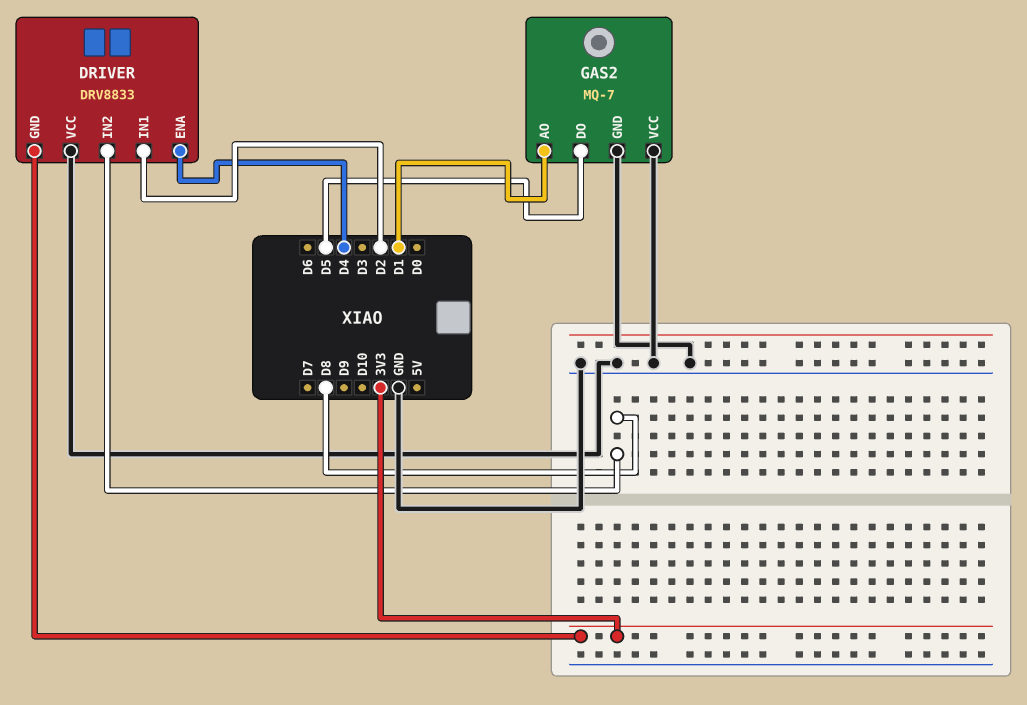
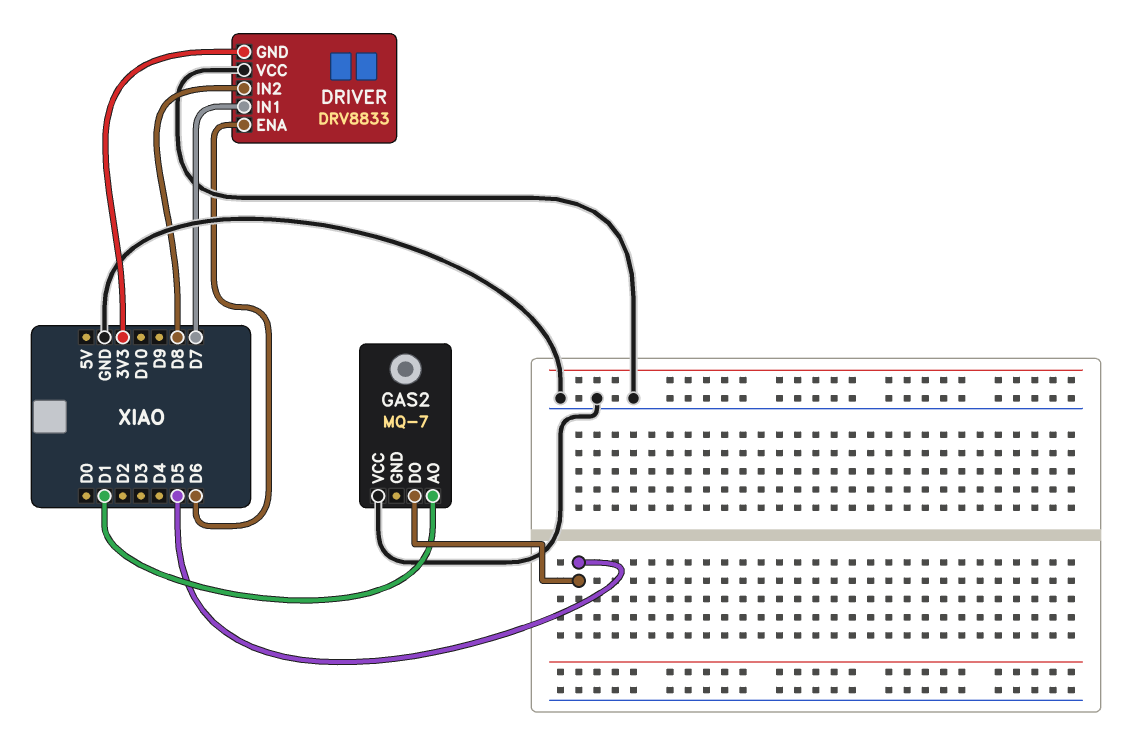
DRIVER pin ENA: D4 -> D6
DRIVER pin IN1: D2 -> D7
GAS2 pin GND: GND -> none

